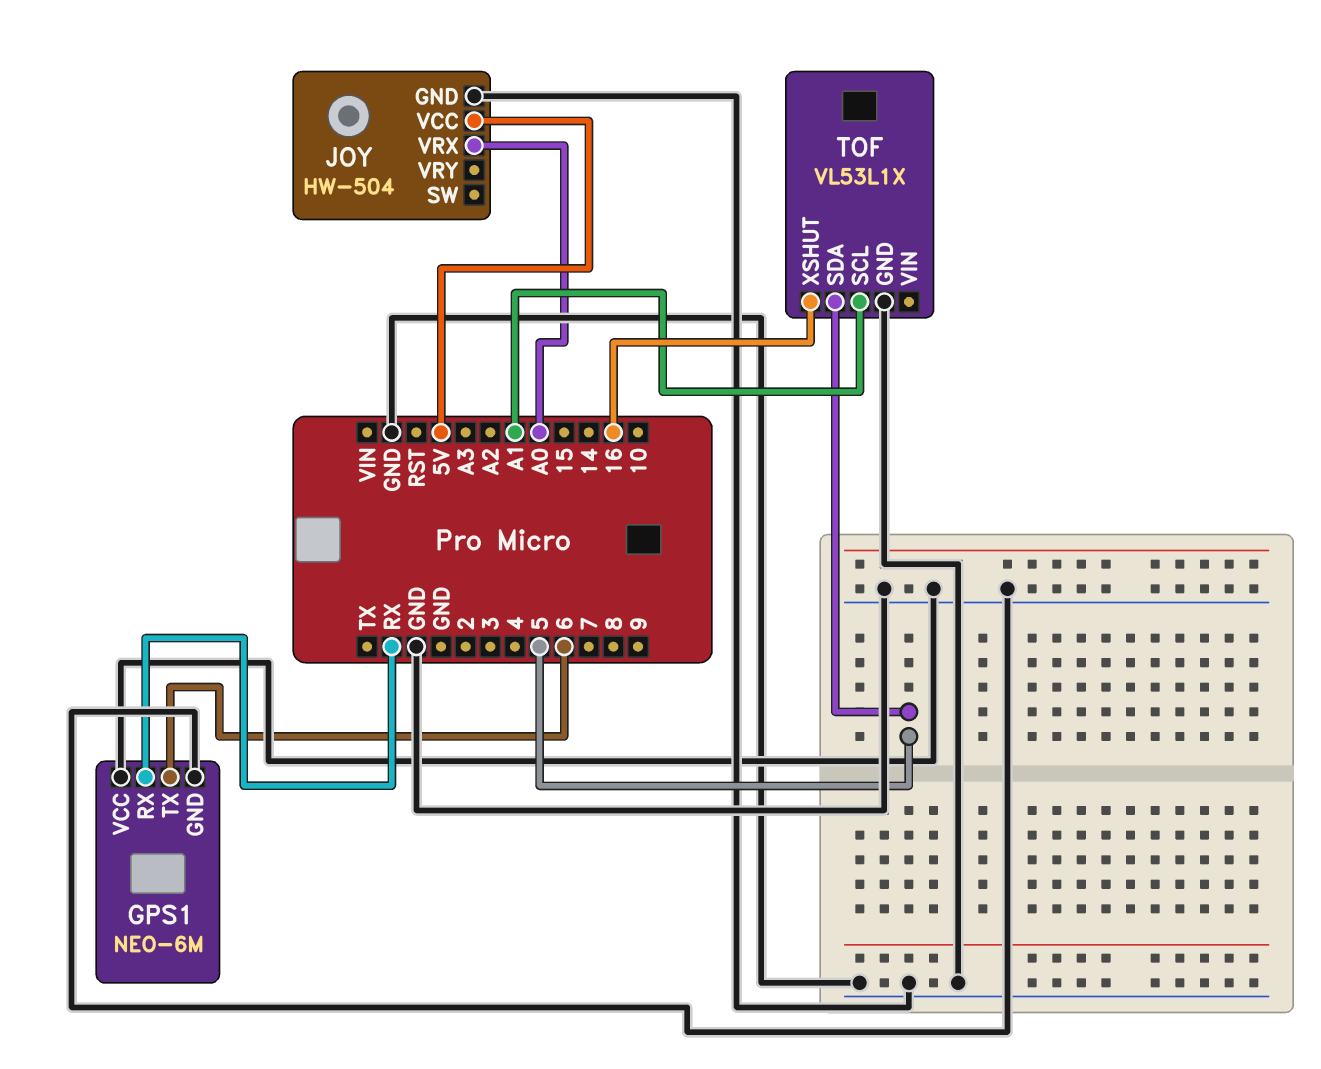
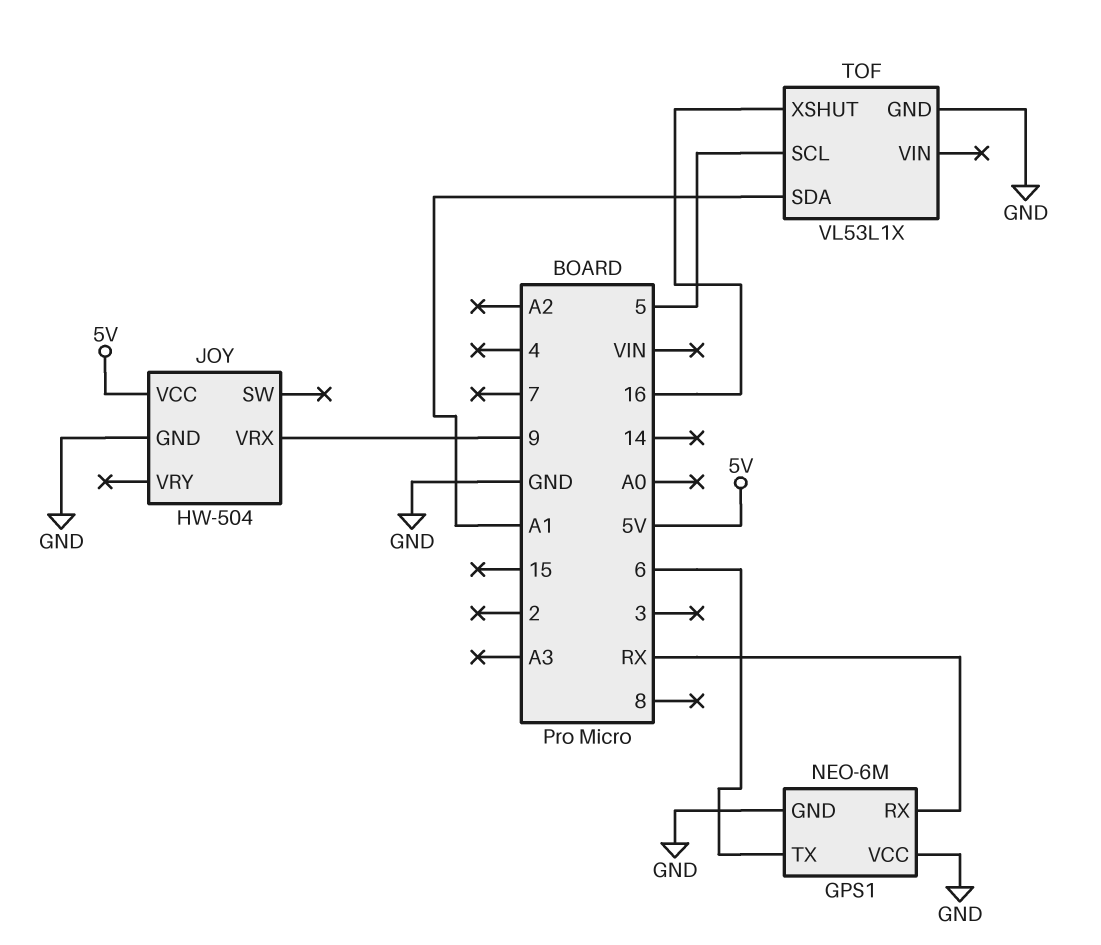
JOY pin VRX: A0 -> 9
TOF pin SCL: A1 -> 5
TOF pin SDA: 5 -> A1

